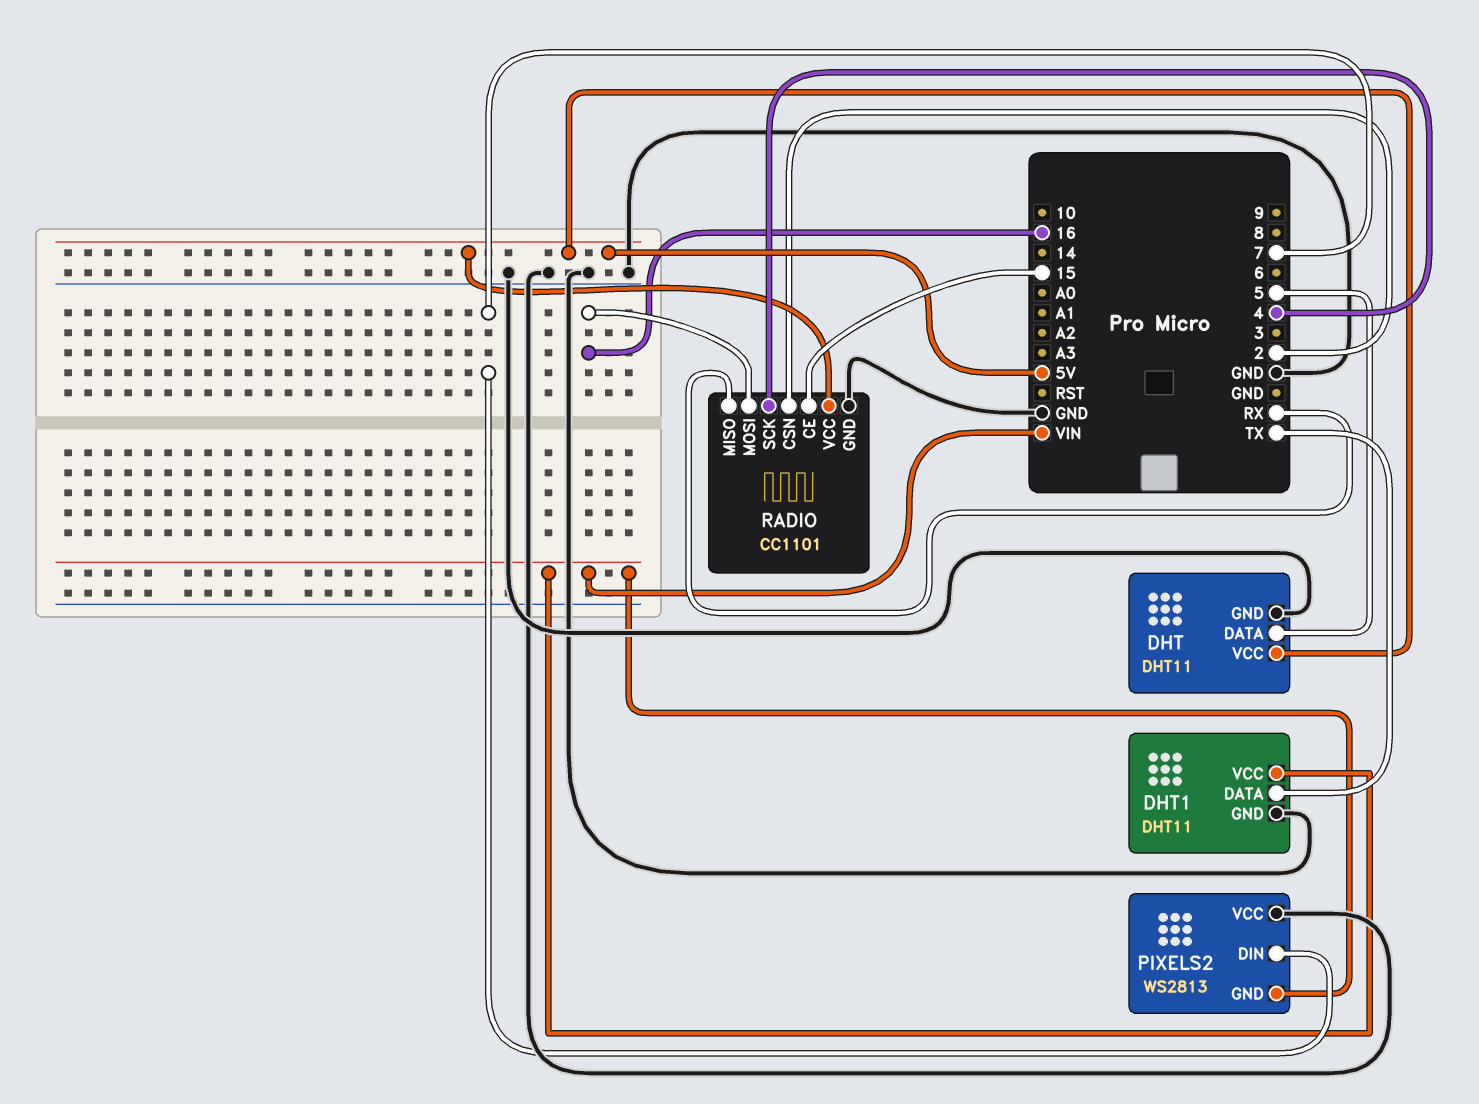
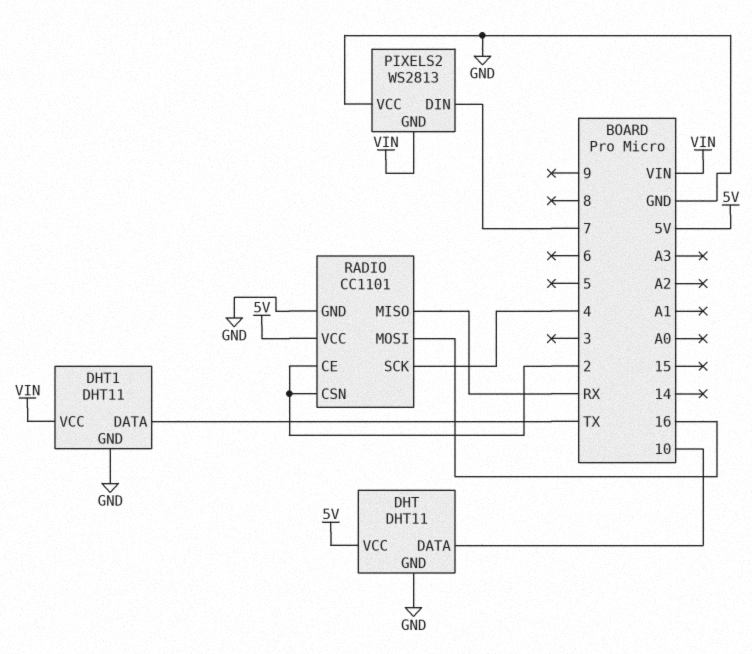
DHT pin DATA: 5 -> 10
RADIO pin CE: 15 -> 2

